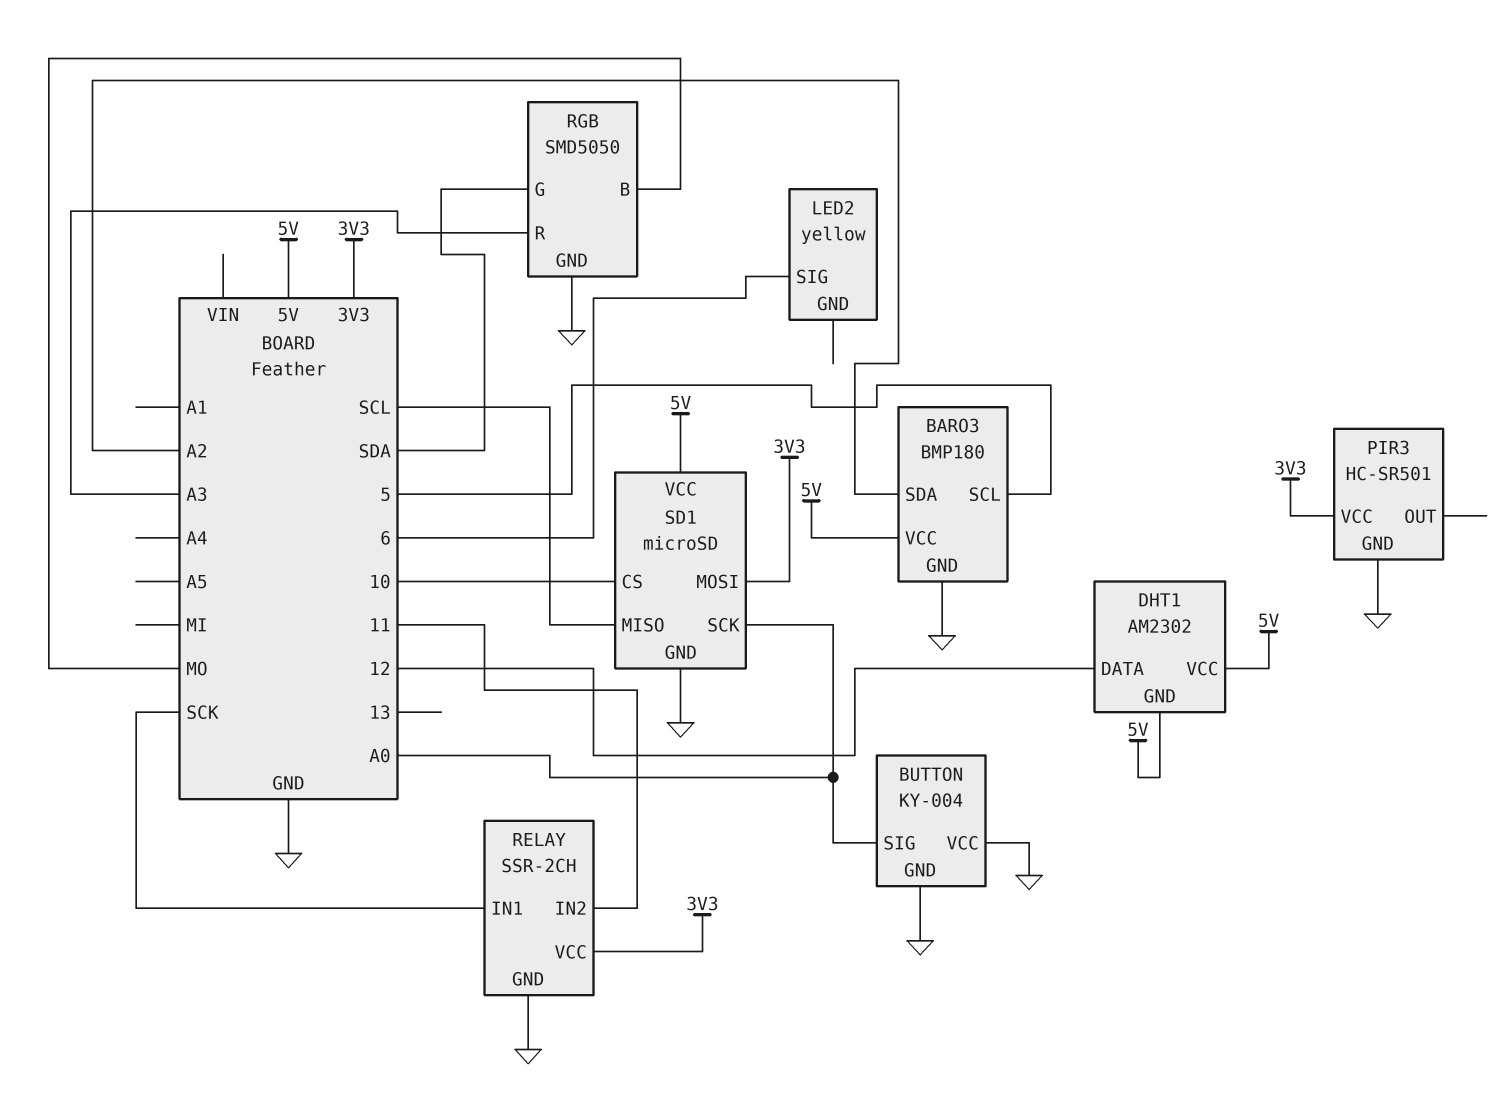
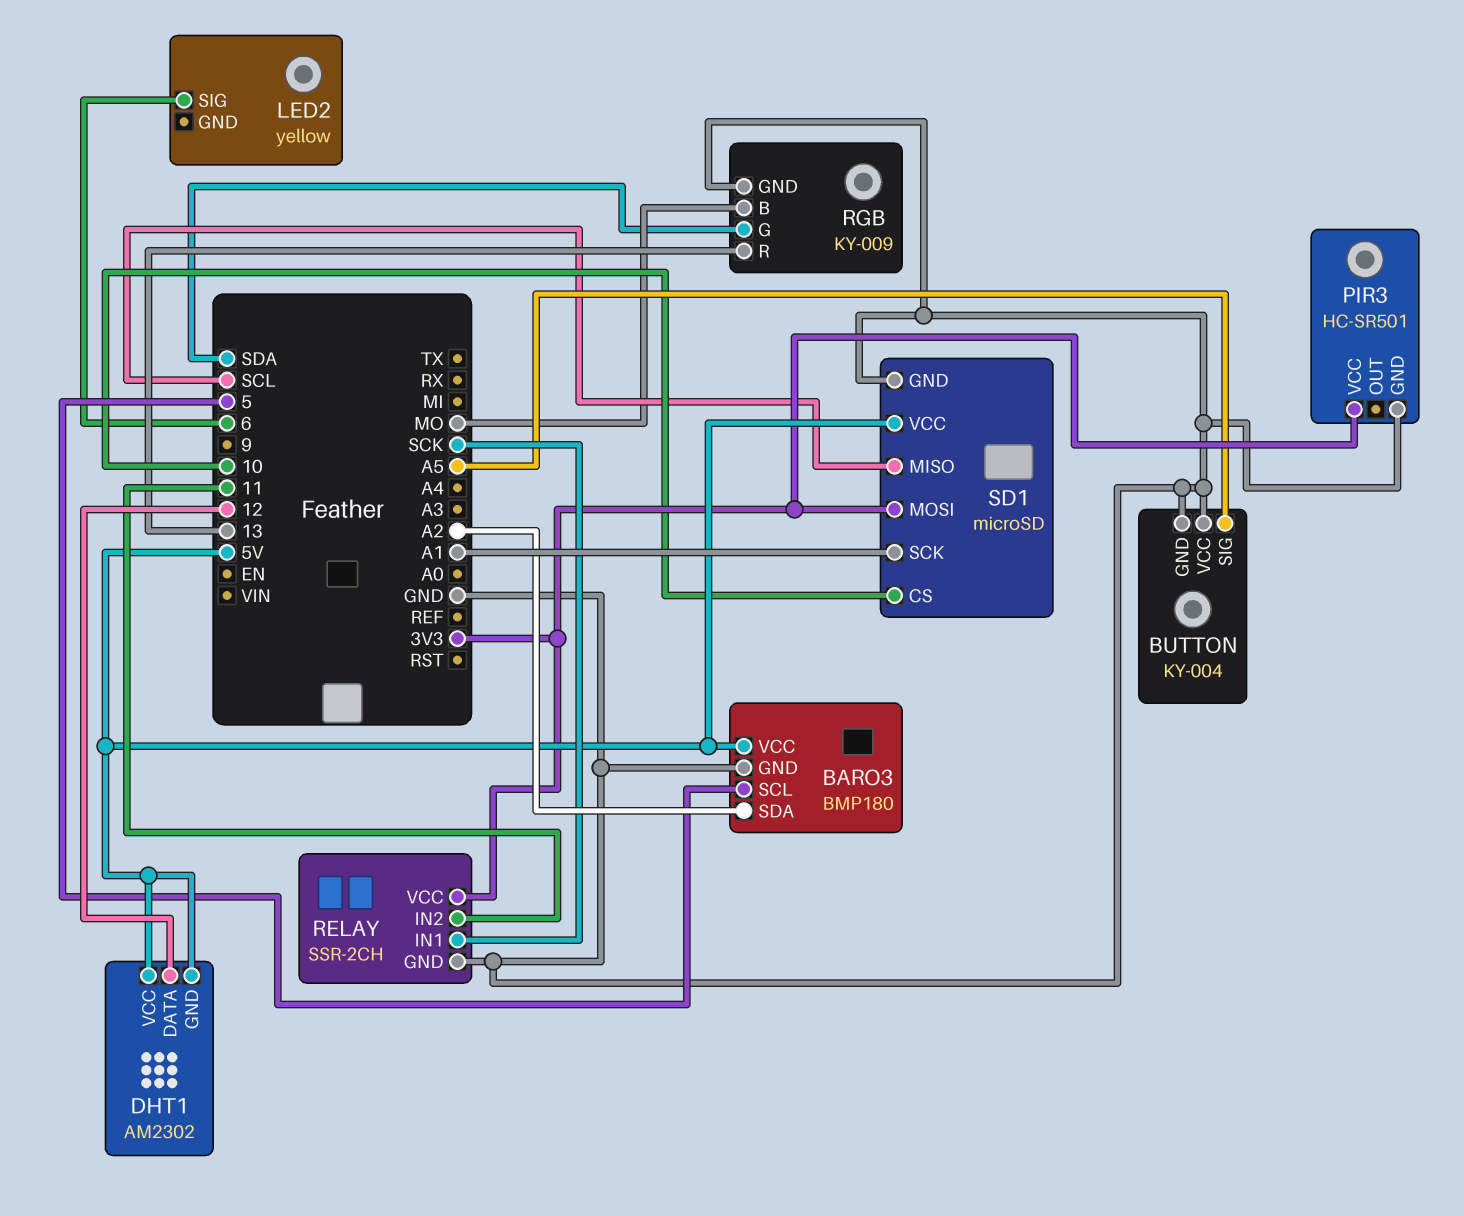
BUTTON pin SIG: A0 -> A5
RGB: SMD5050 -> KY-009
RGB pin R: A3 -> 13
SD1 pin SCK: A0 -> A1

